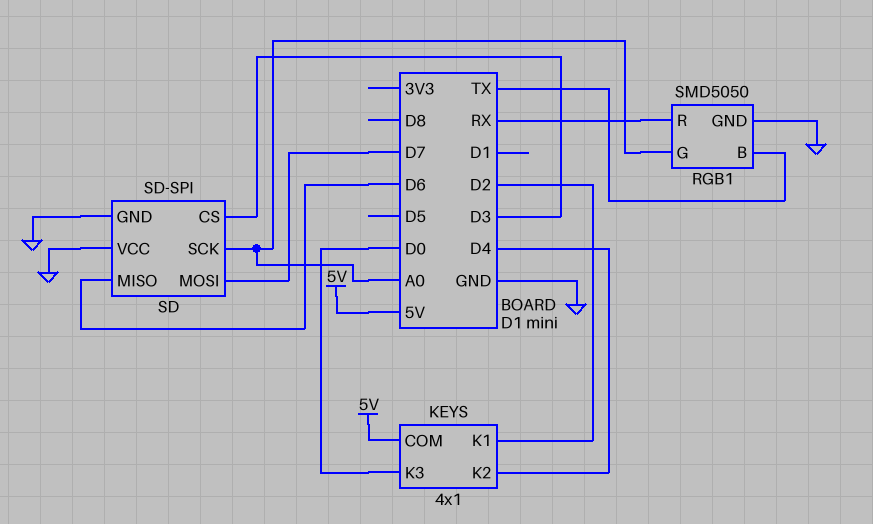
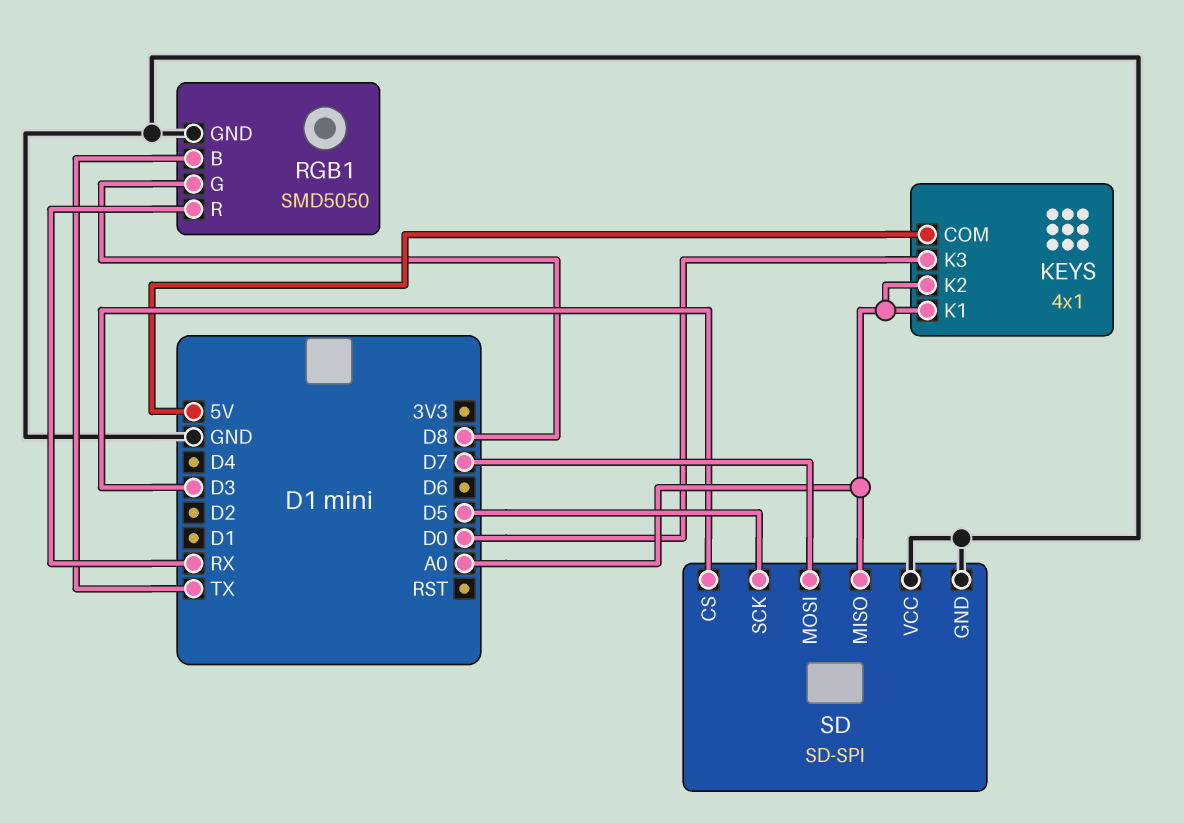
KEYS pin K1: D2 -> A0
KEYS pin K2: D4 -> A0
RGB1 pin G: A0 -> D8
SD pin MISO: D6 -> A0
SD pin SCK: A0 -> D5

